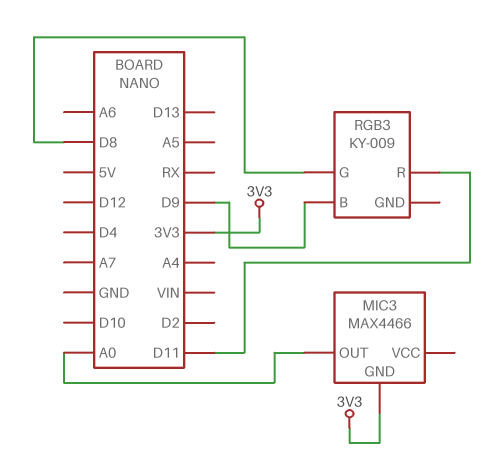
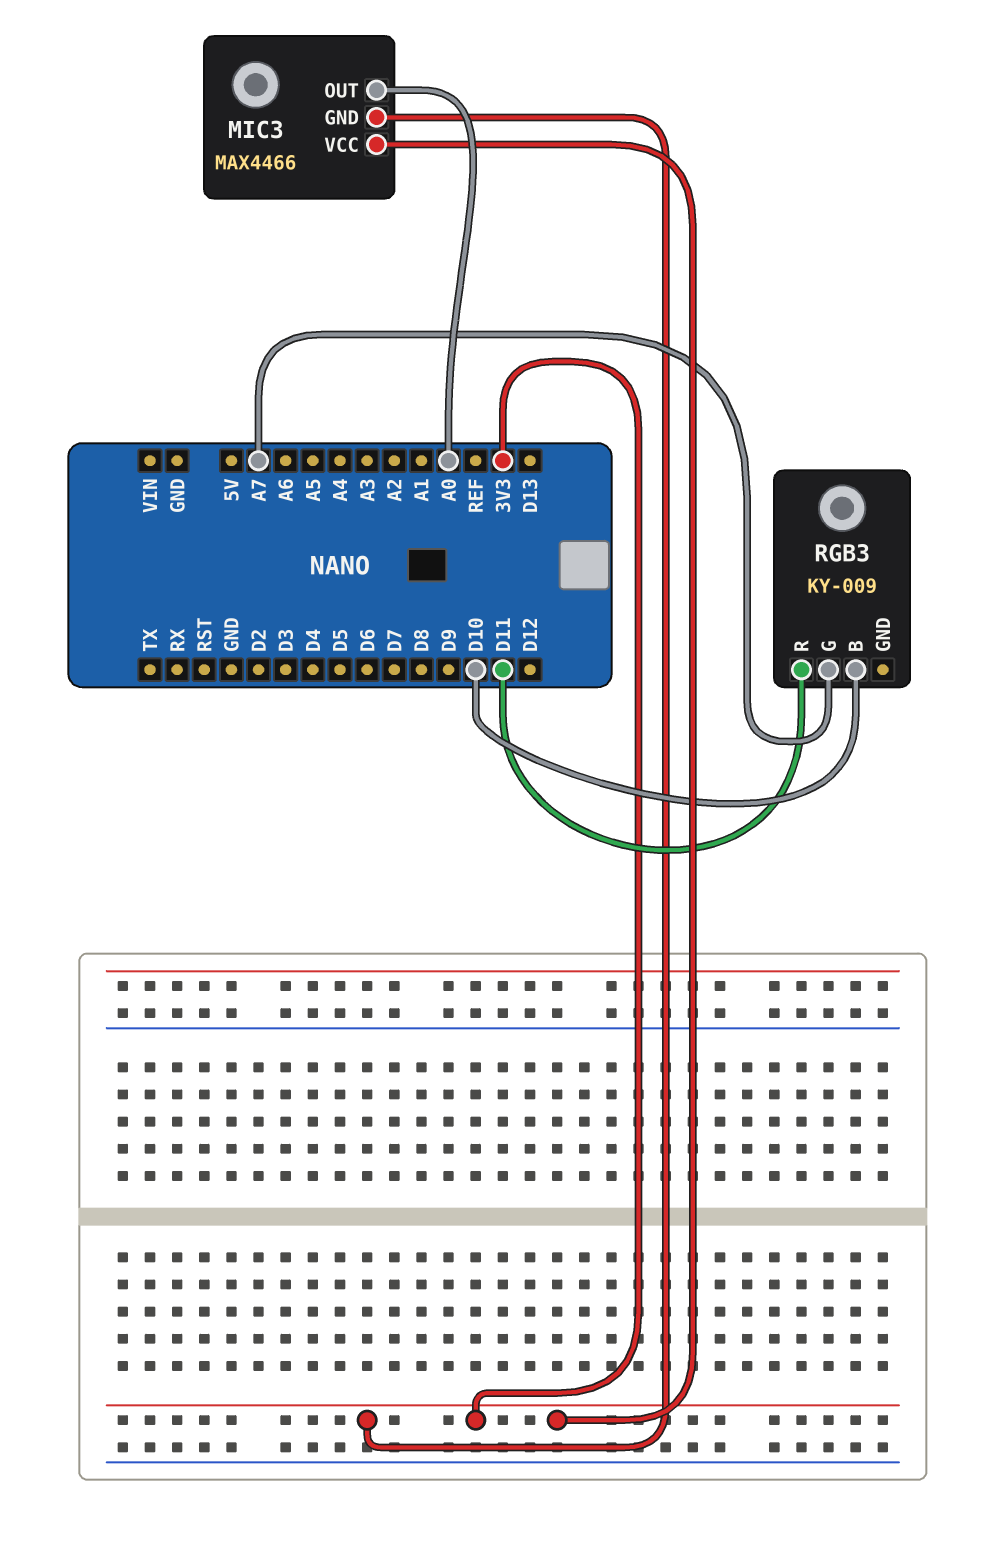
MIC3 pin VCC: none -> 3V3
RGB3 pin B: D9 -> D10
RGB3 pin G: D8 -> A7

